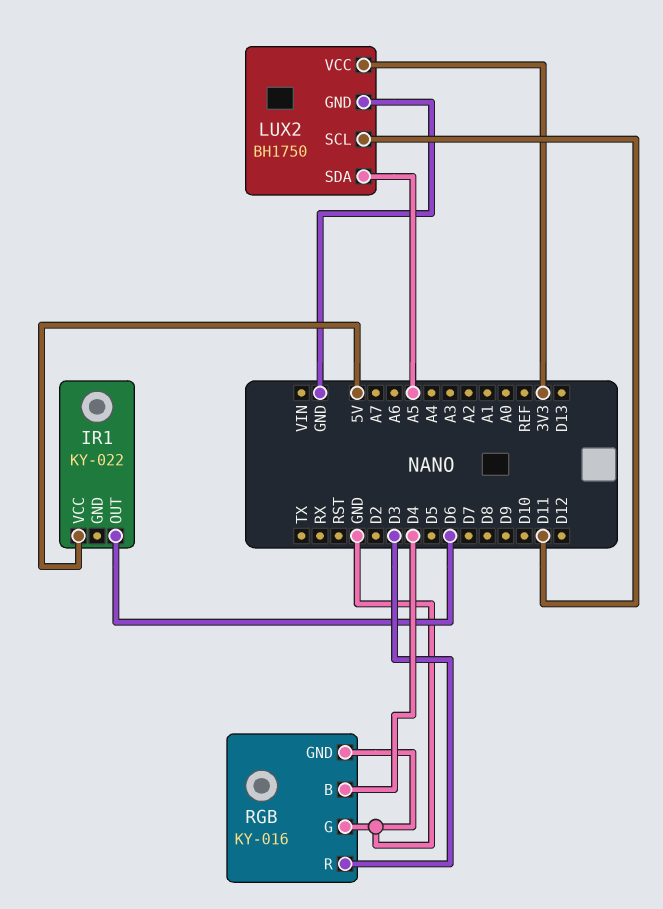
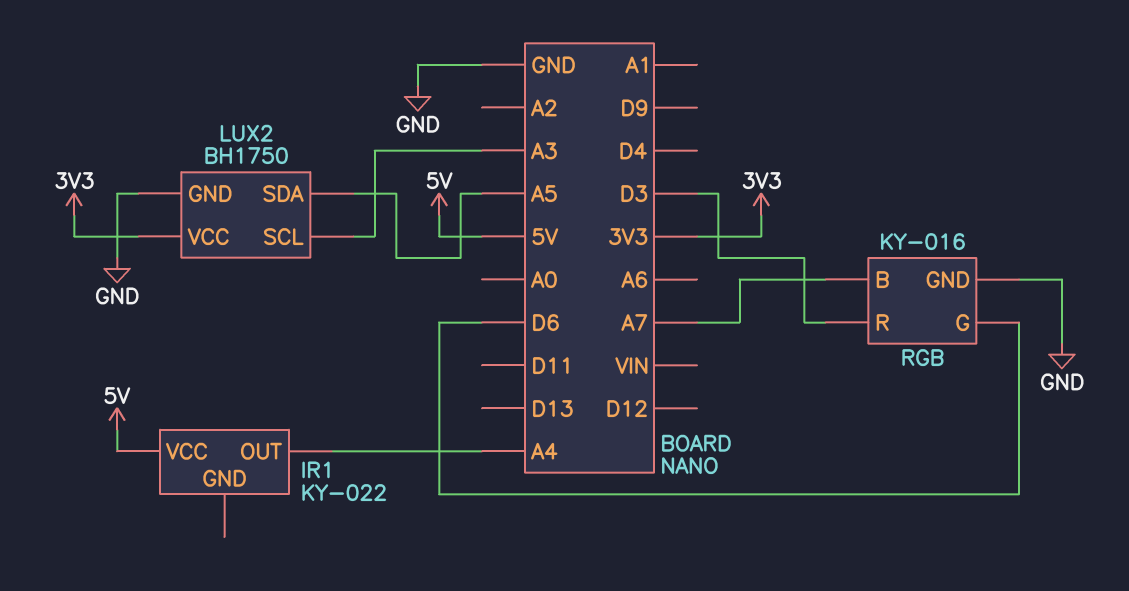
IR1 pin OUT: D6 -> A4
LUX2 pin SCL: D11 -> A3
RGB pin B: D4 -> A7
RGB pin G: GND -> D6

